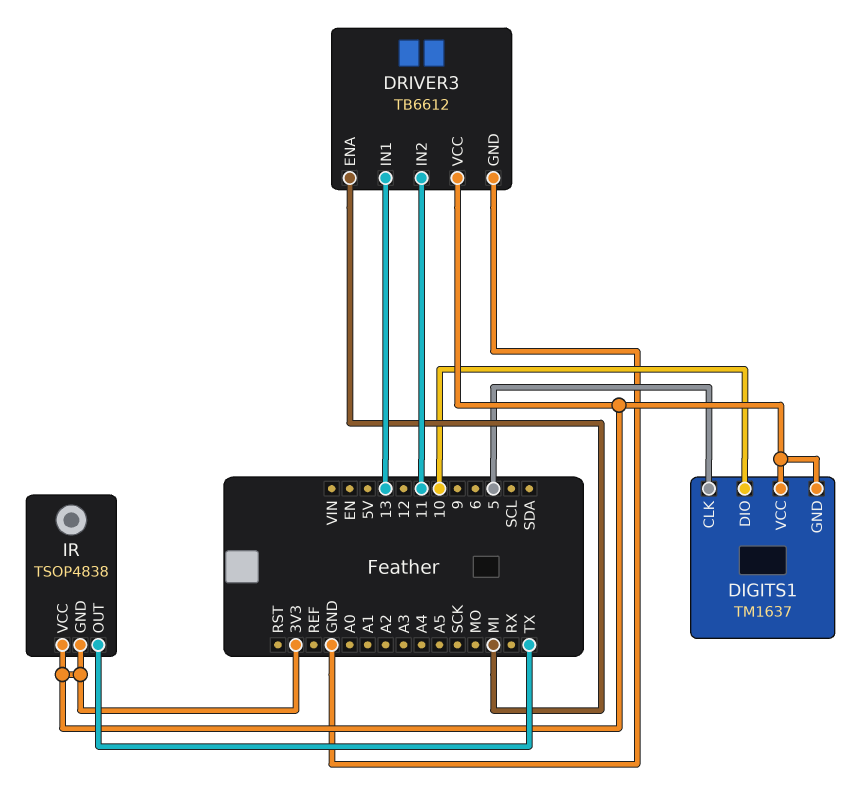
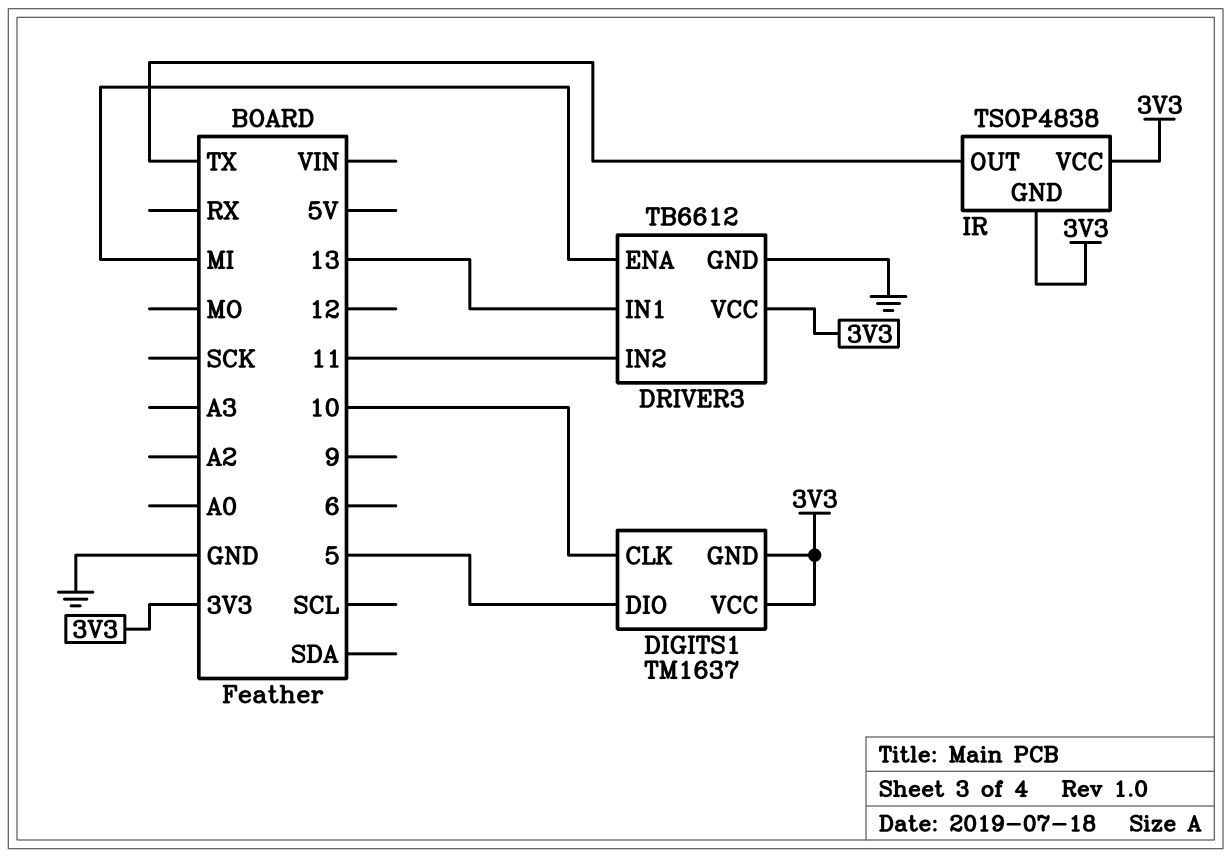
DIGITS1 pin CLK: 5 -> 10
DIGITS1 pin DIO: 10 -> 5

